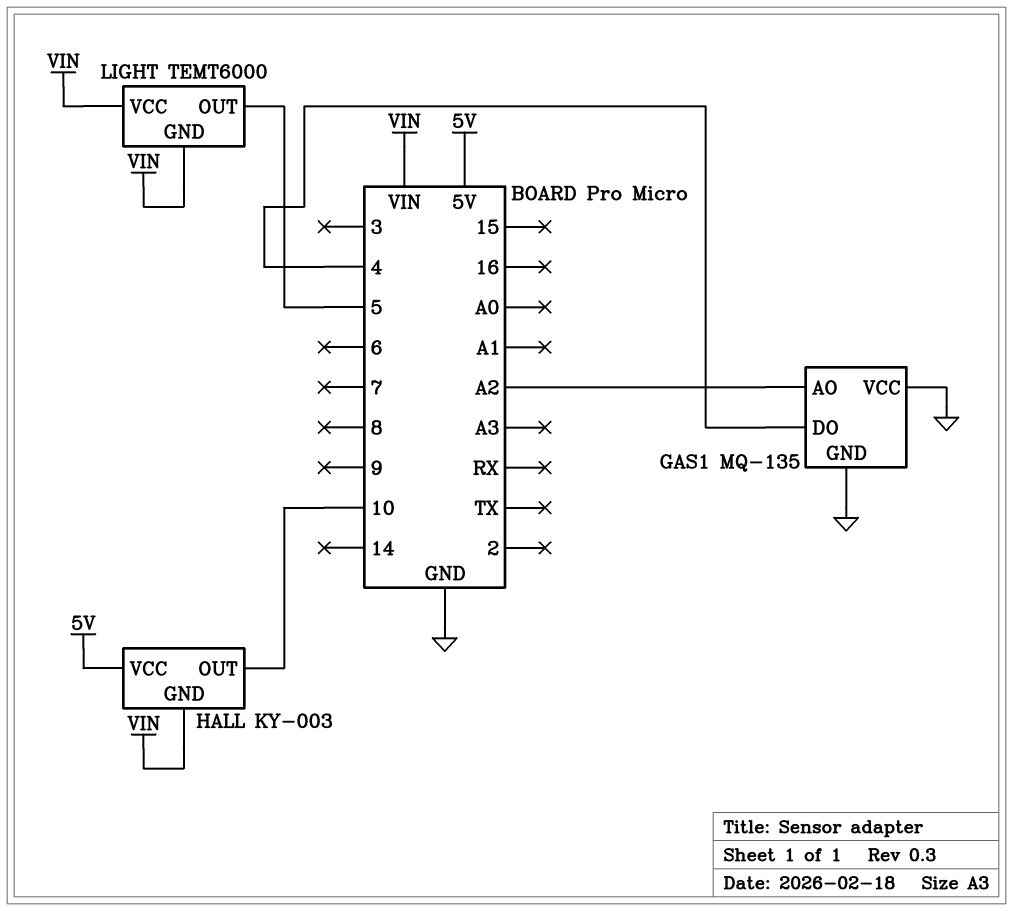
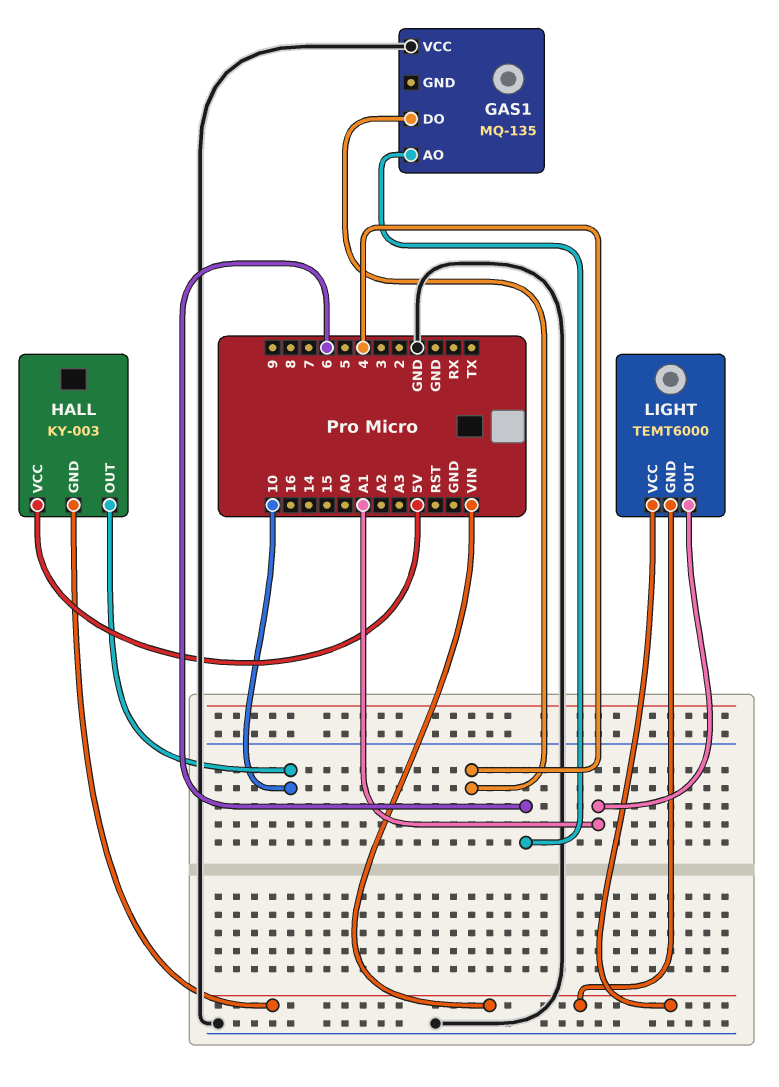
GAS1 pin AO: A2 -> 6
GAS1 pin GND: GND -> none
LIGHT pin OUT: 5 -> A1

